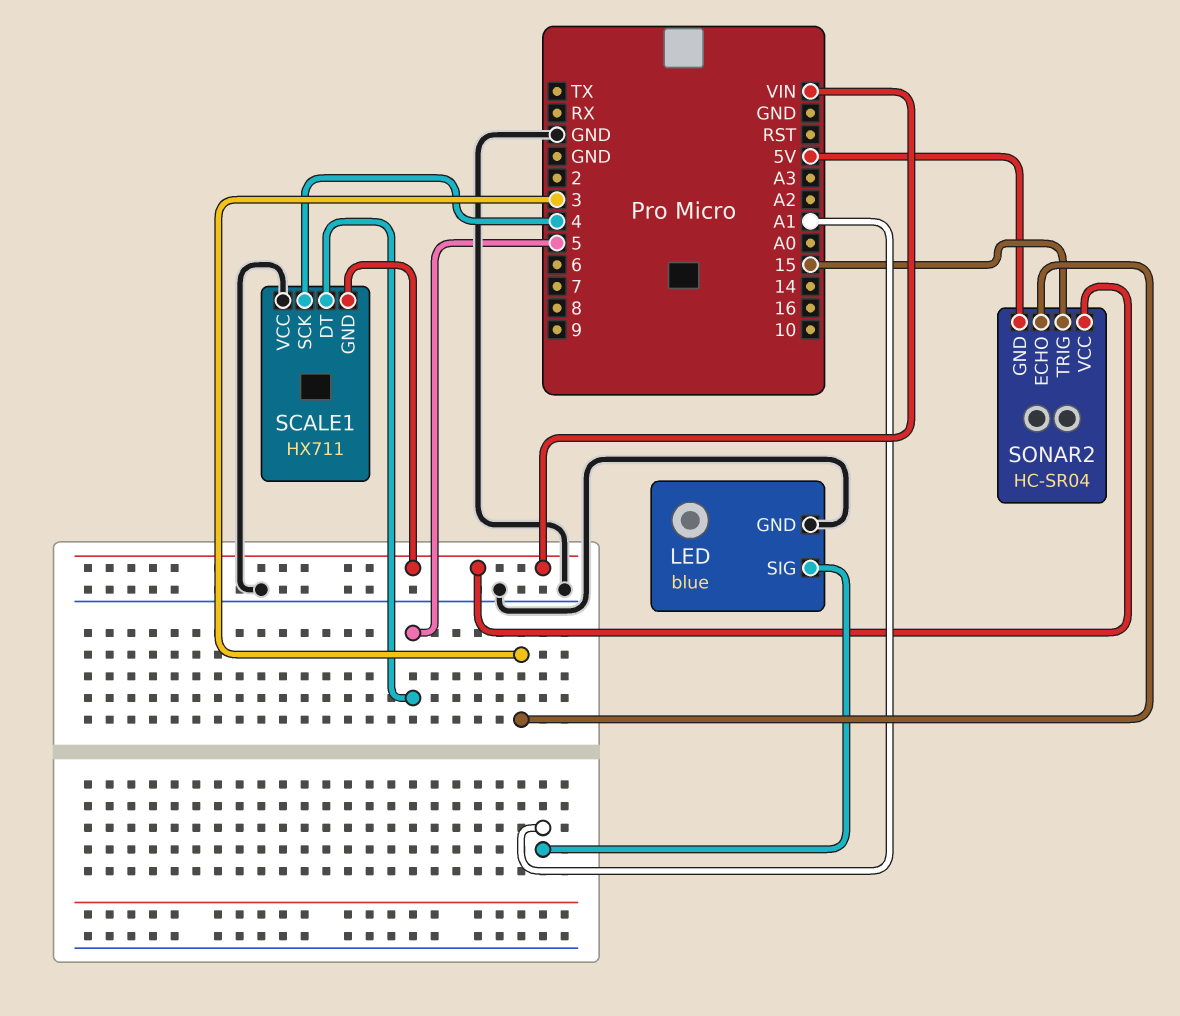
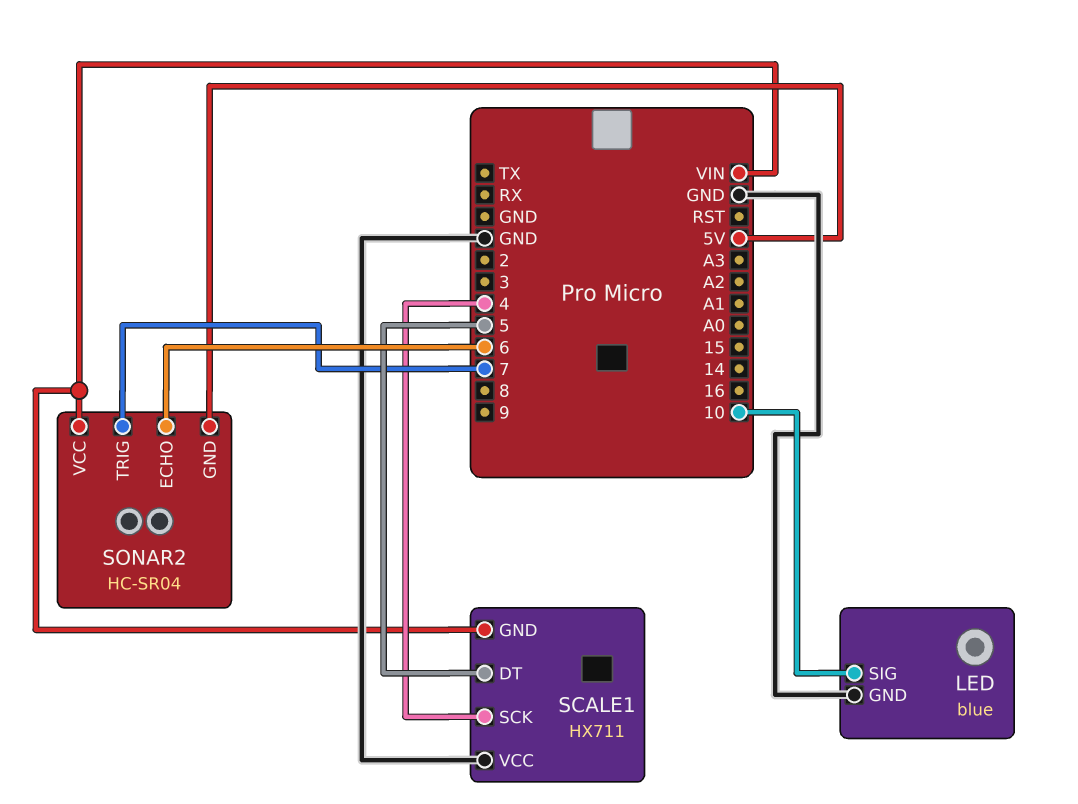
LED pin SIG: A1 -> 10
SONAR2 pin ECHO: 3 -> 6
SONAR2 pin TRIG: 15 -> 7

